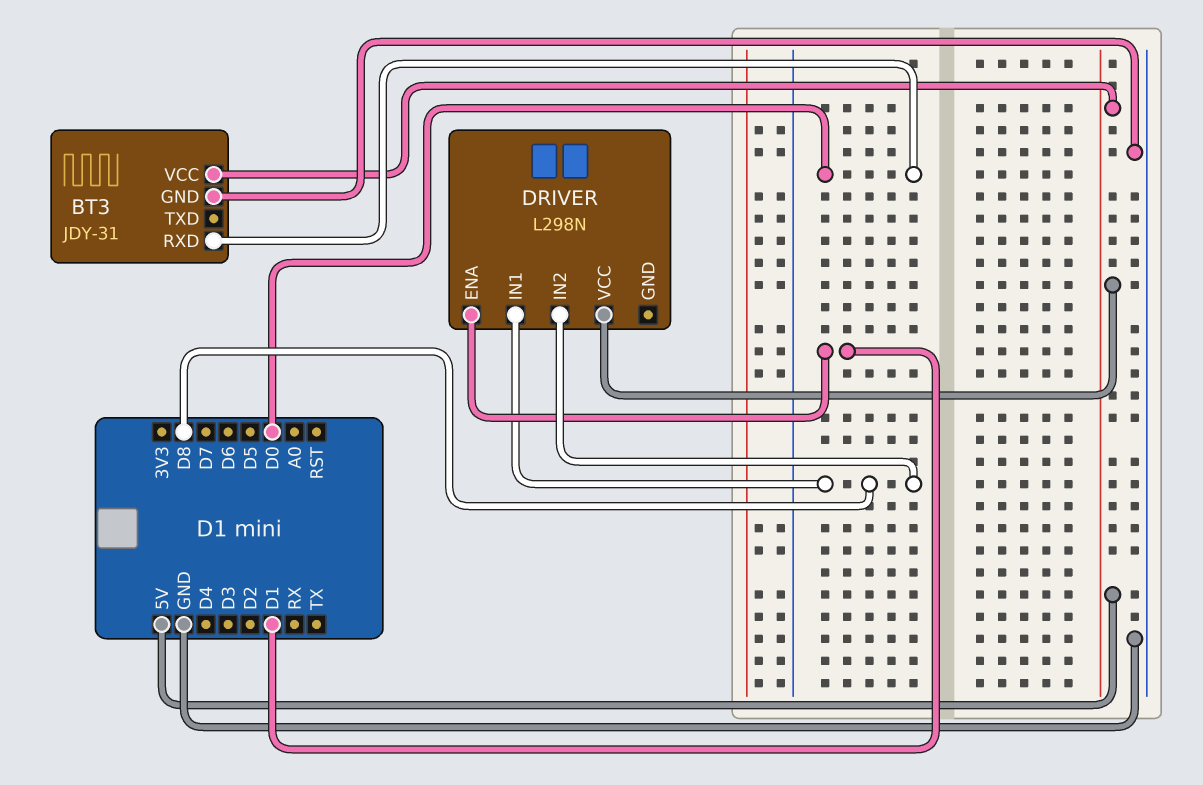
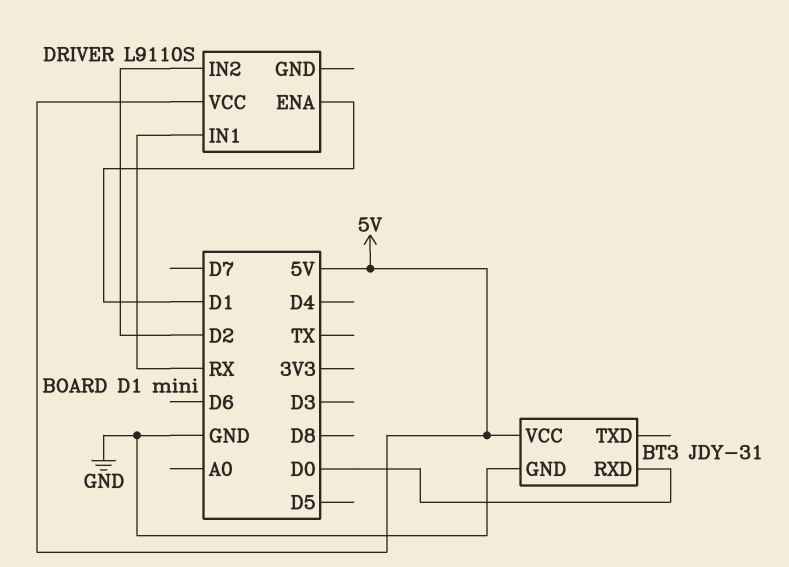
DRIVER: L298N -> L9110S
DRIVER pin IN1: D8 -> RX
DRIVER pin IN2: D8 -> D2

